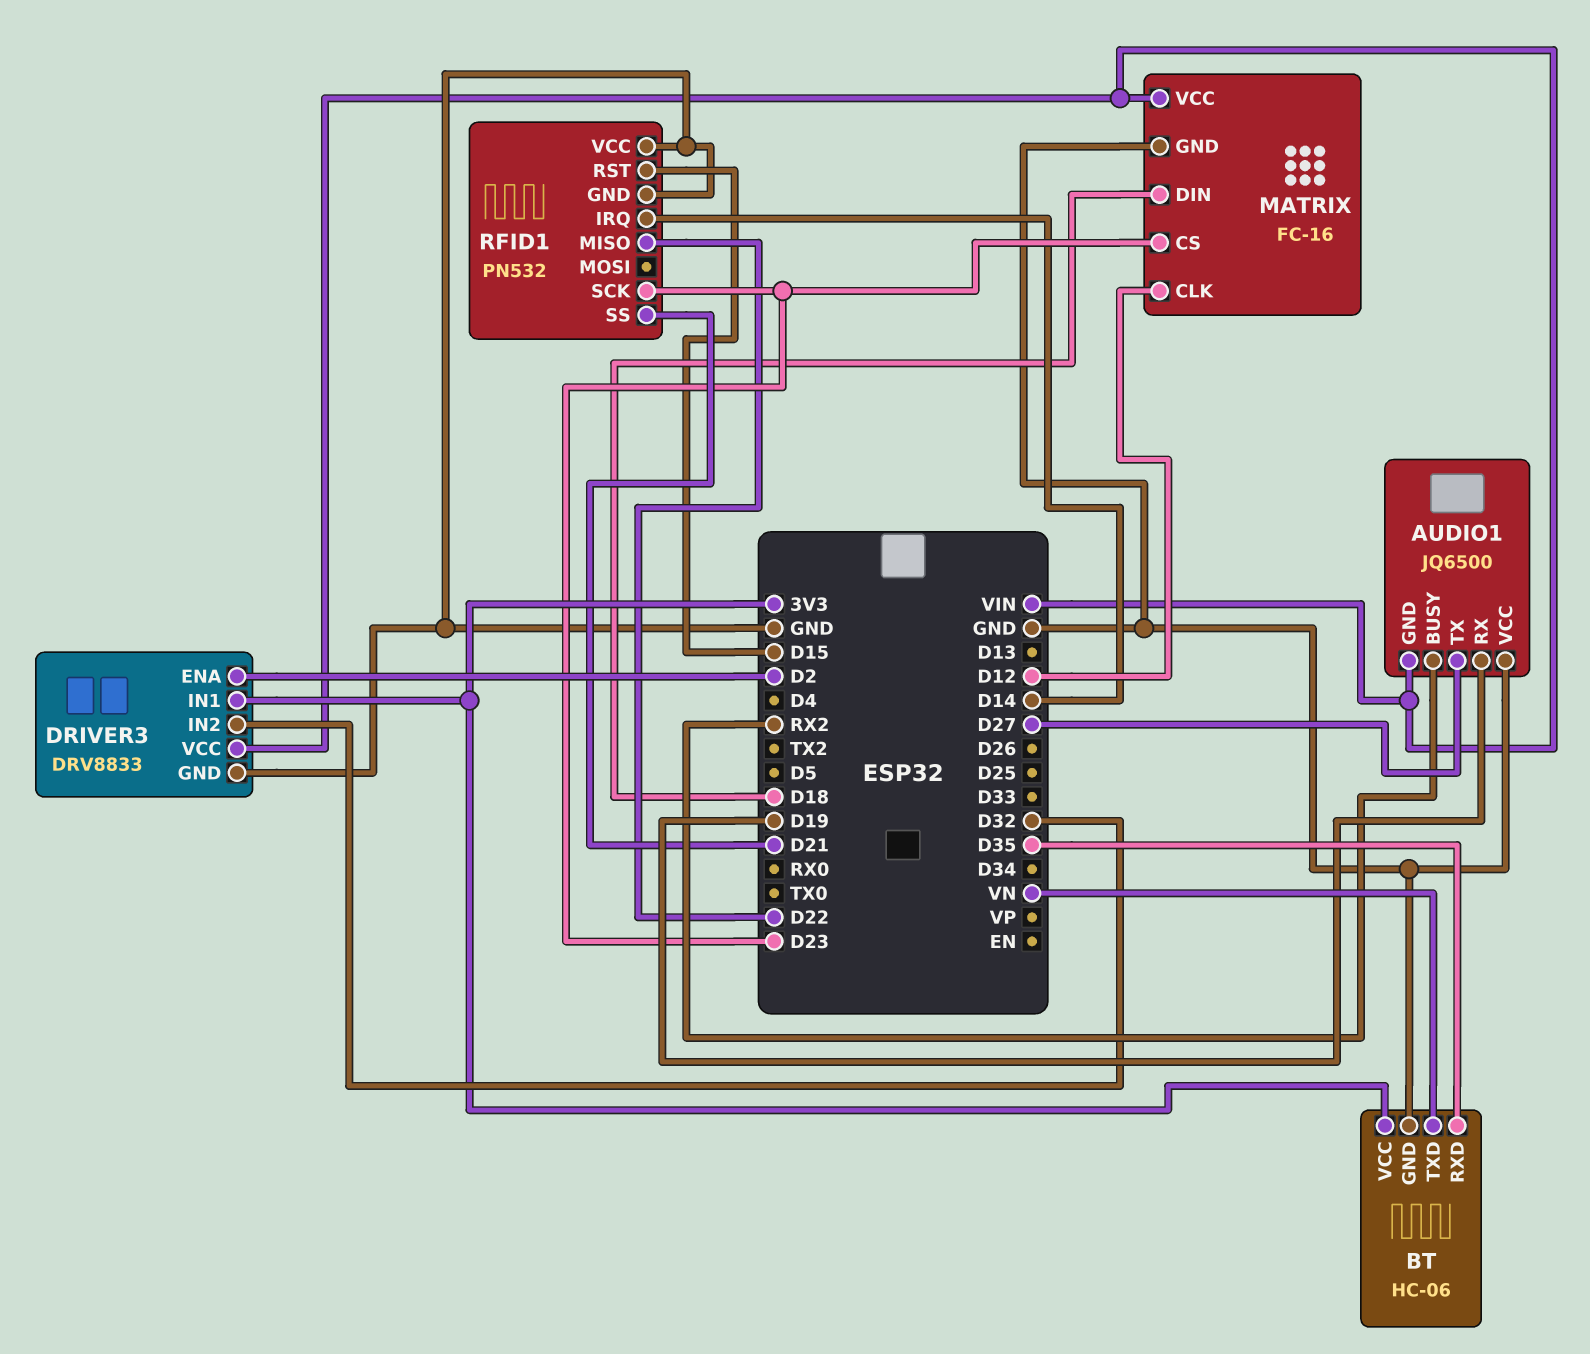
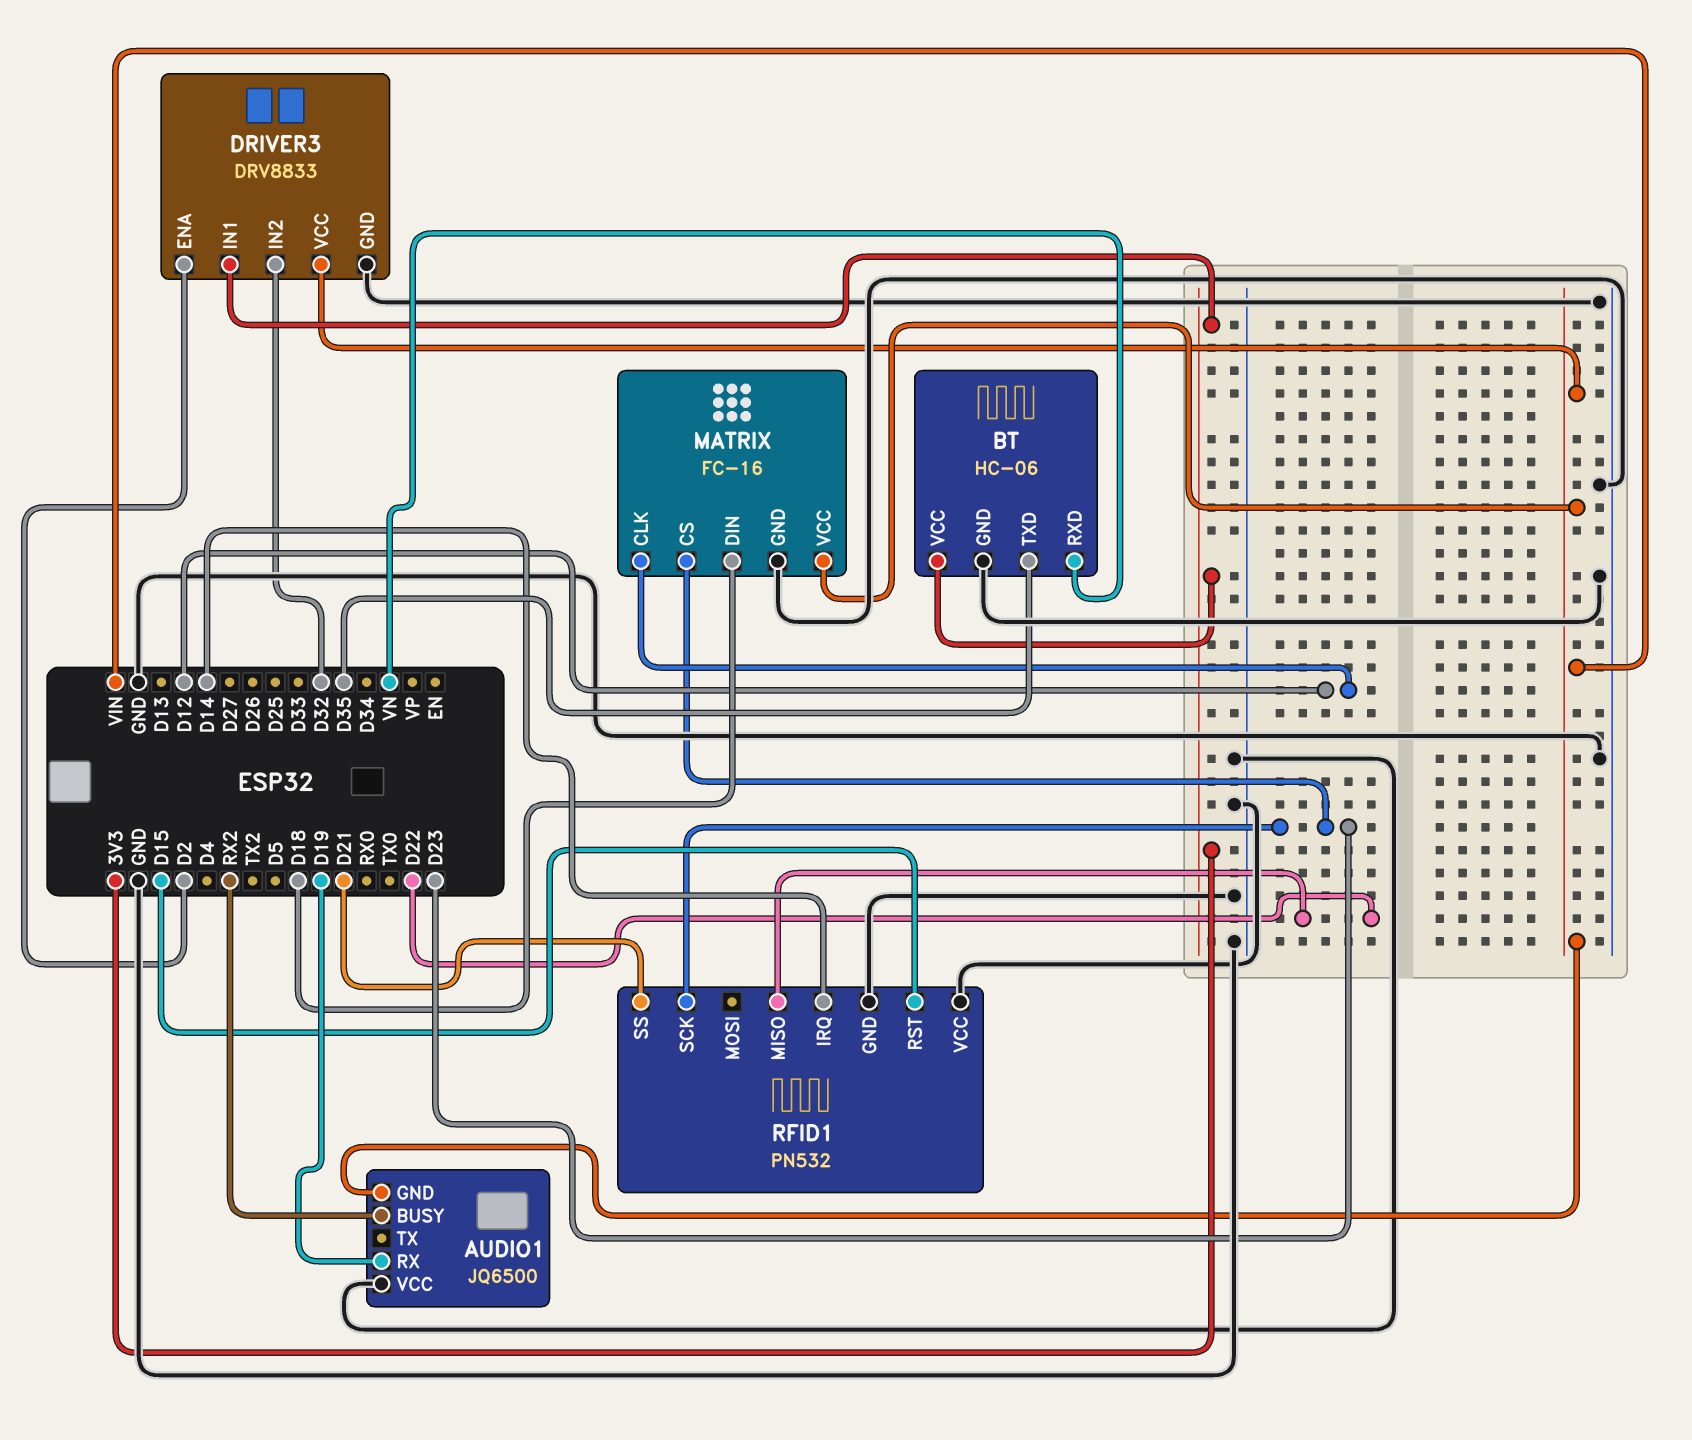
AUDIO1 pin TX: D27 -> none
BT pin RXD: D35 -> VN
BT pin TXD: VN -> D35

